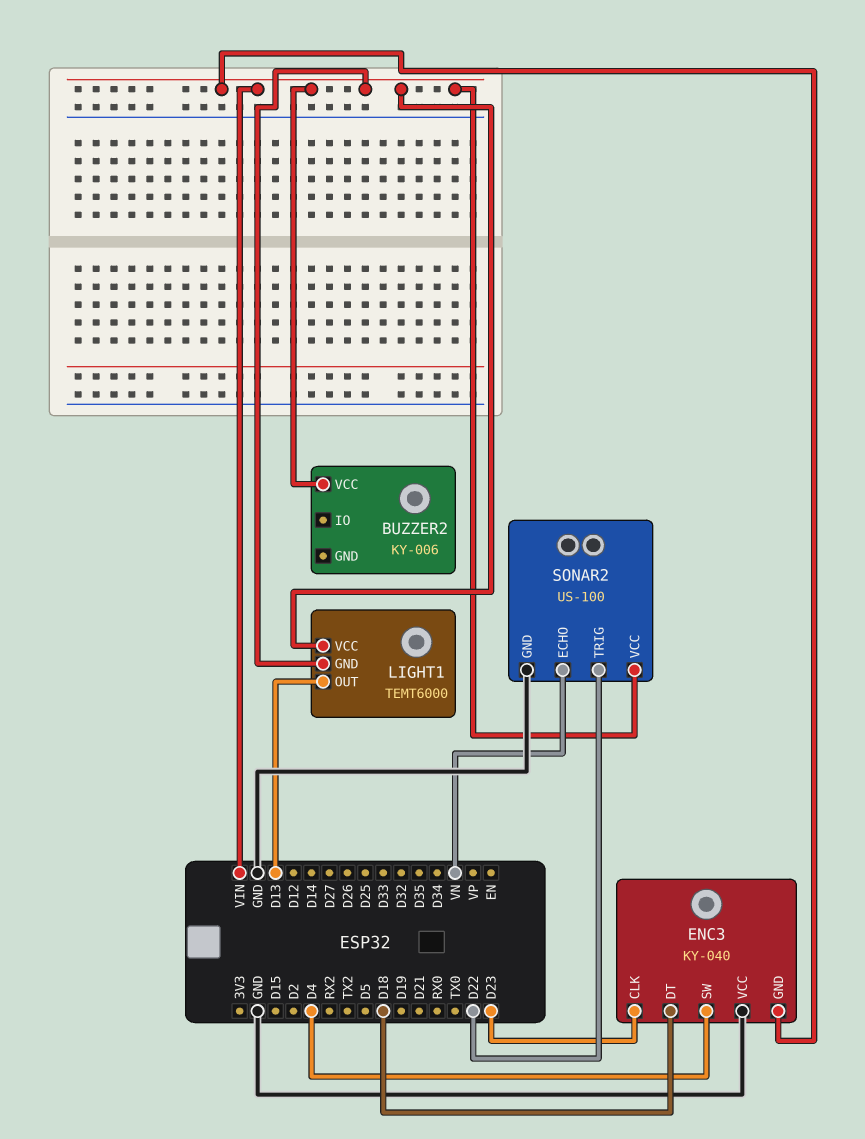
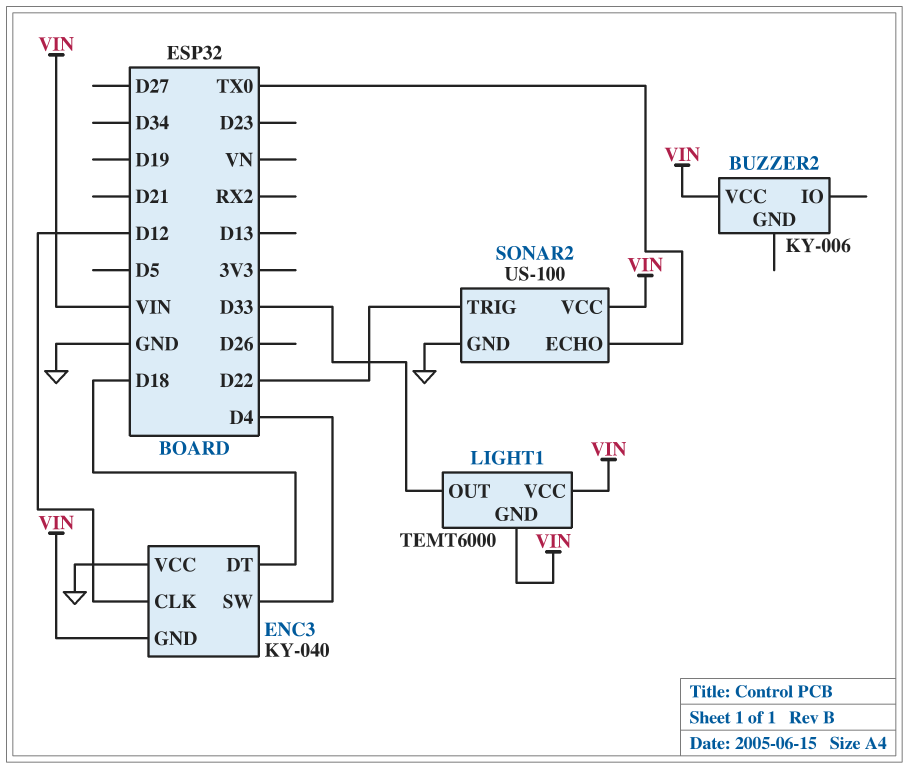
ENC3 pin CLK: D23 -> D12
LIGHT1 pin OUT: D13 -> D33
SONAR2 pin ECHO: VN -> TX0

